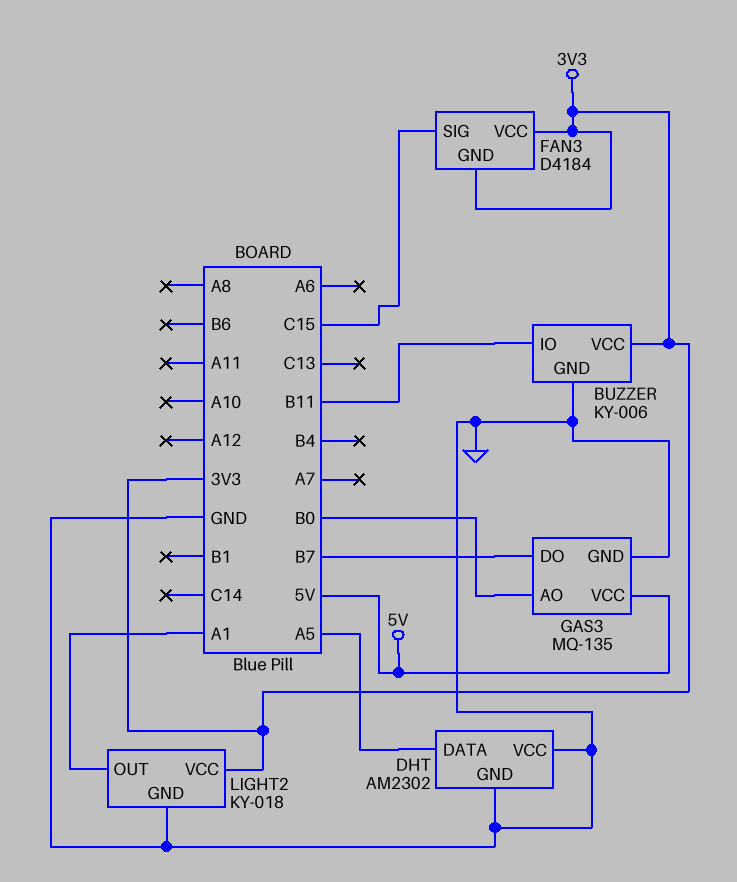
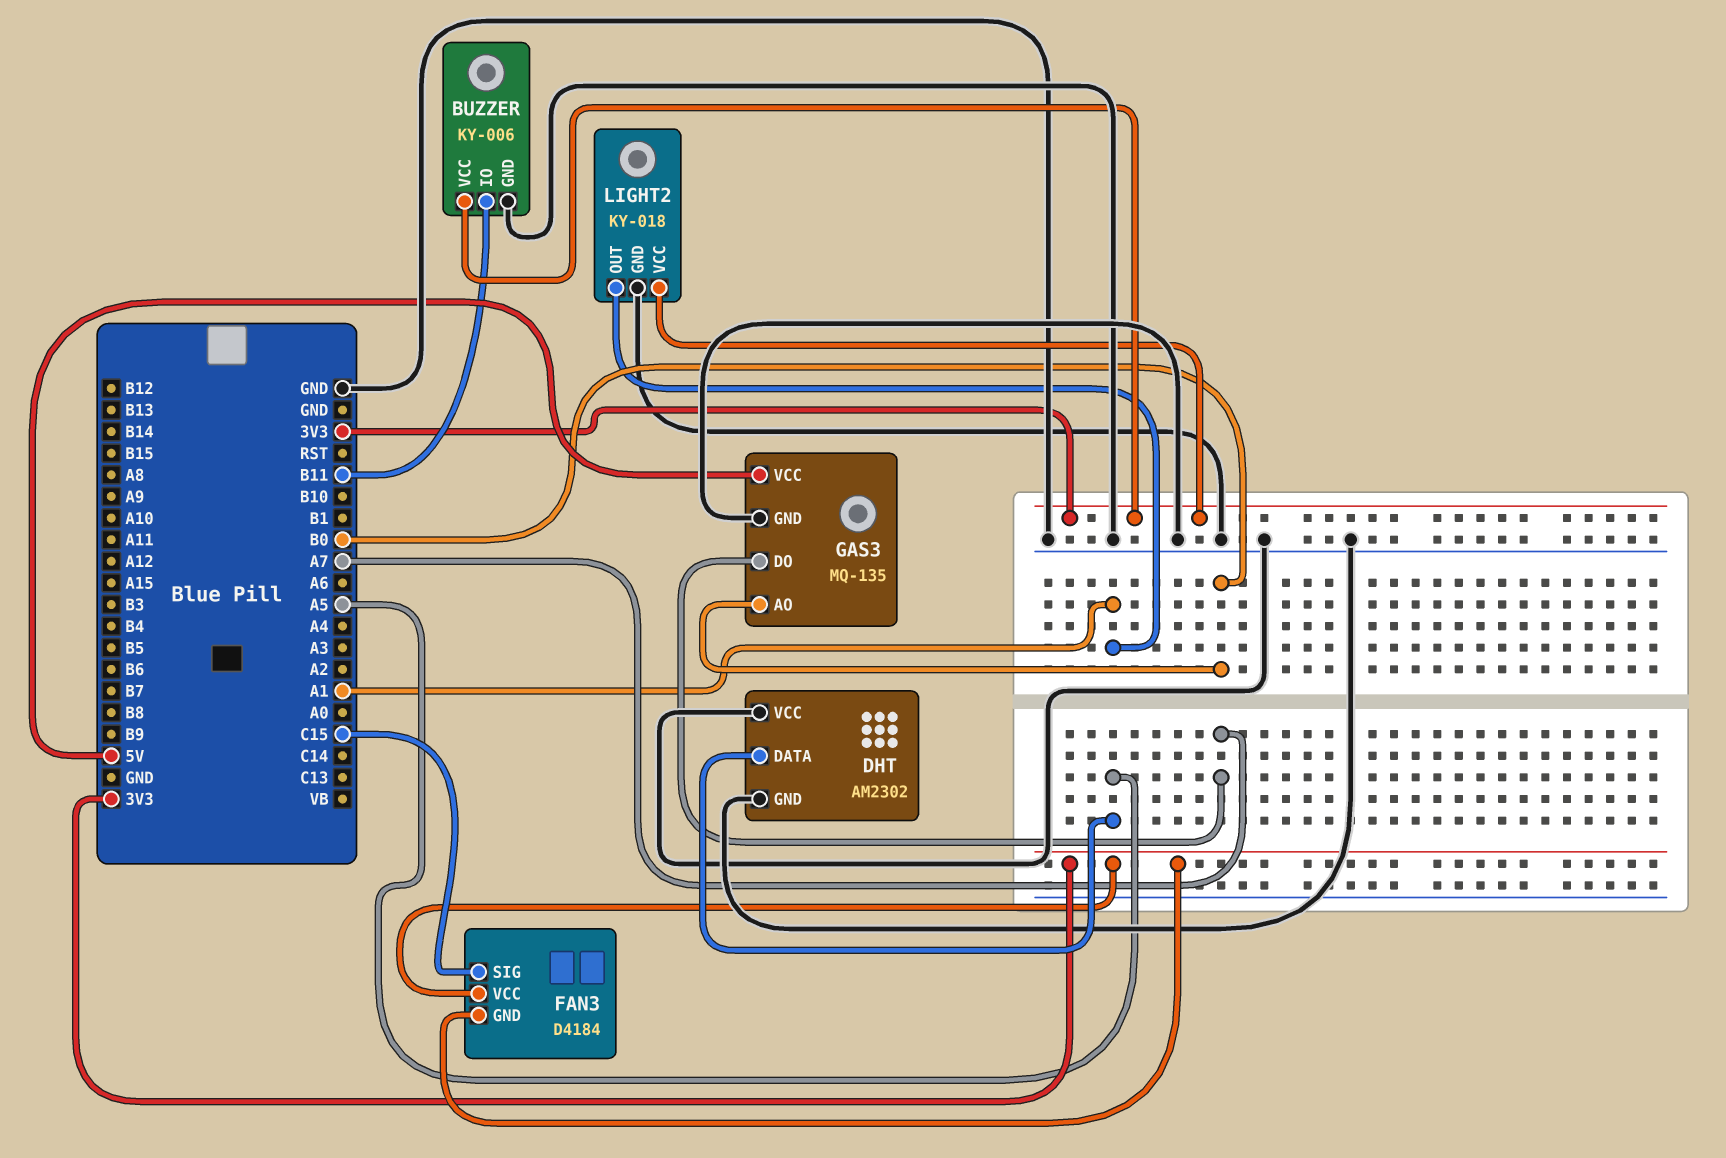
GAS3 pin DO: B7 -> A7

